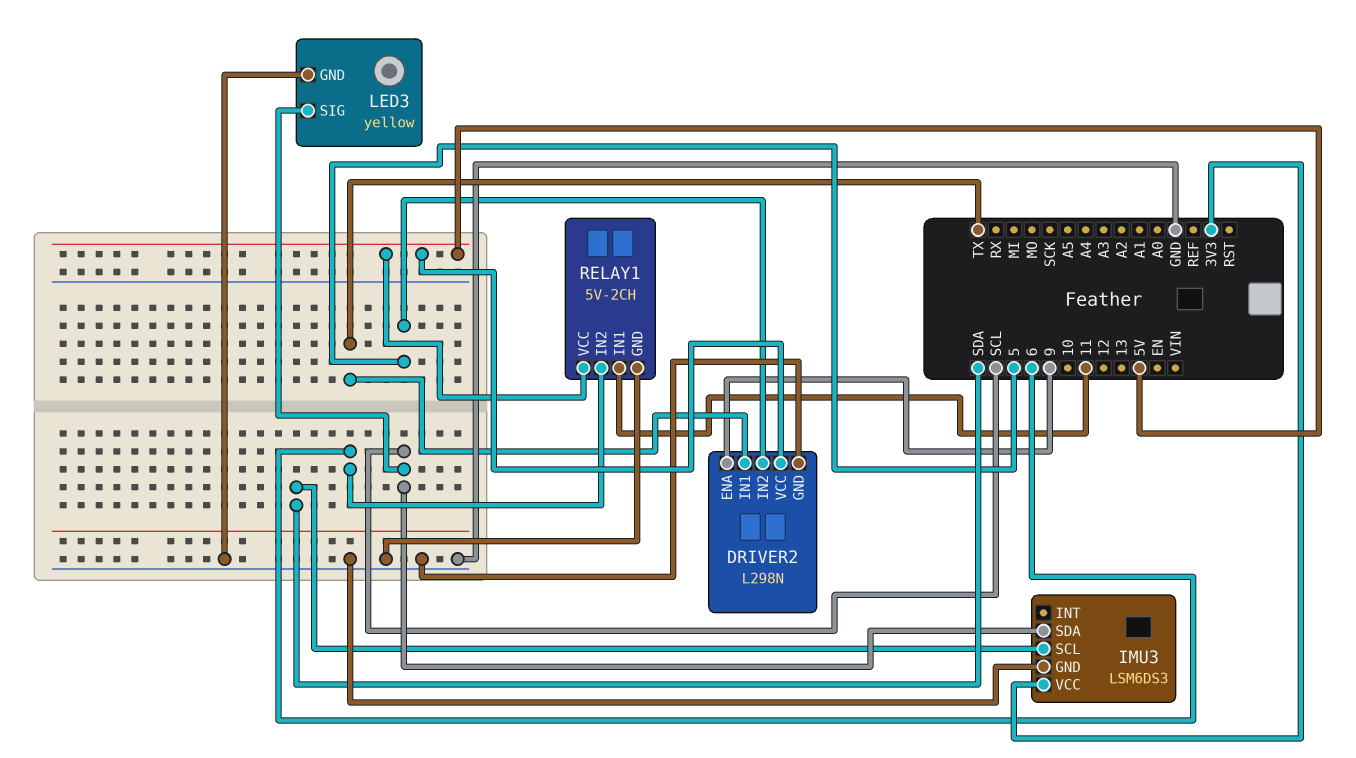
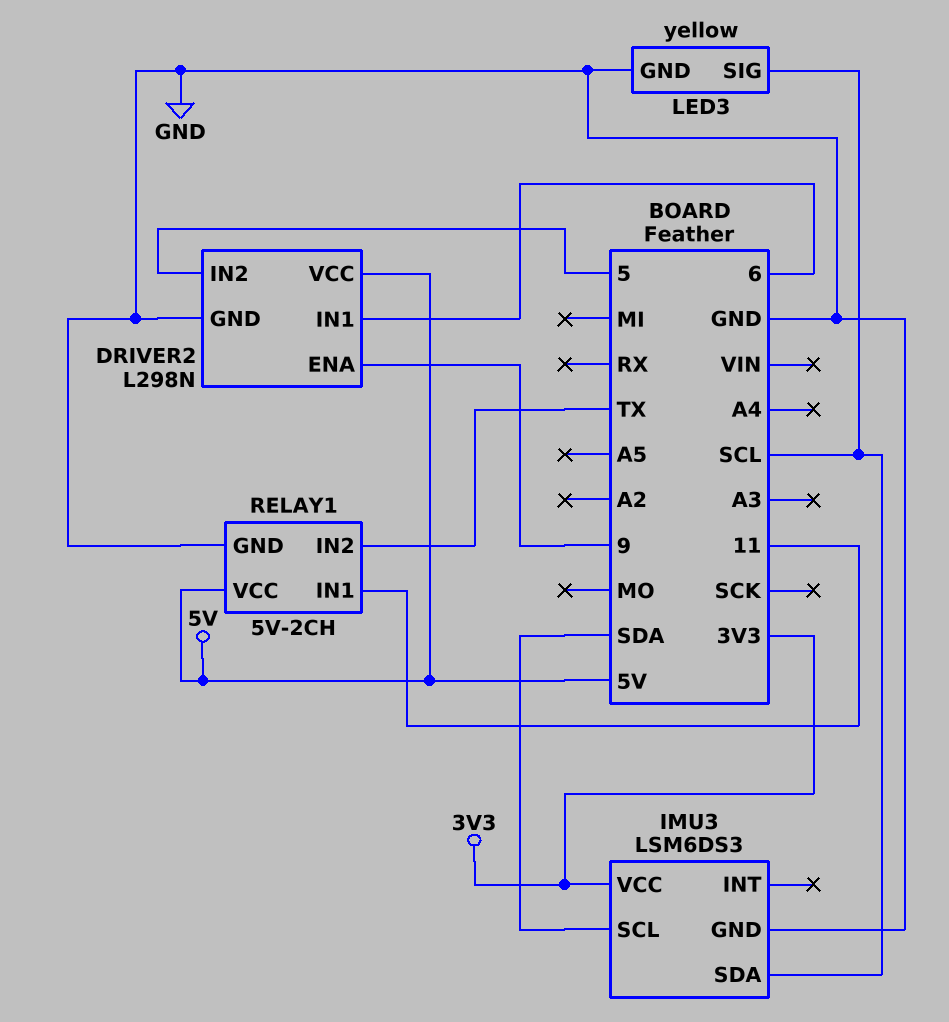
DRIVER2 pin IN1: TX -> 6
RELAY1 pin IN2: 6 -> TX

